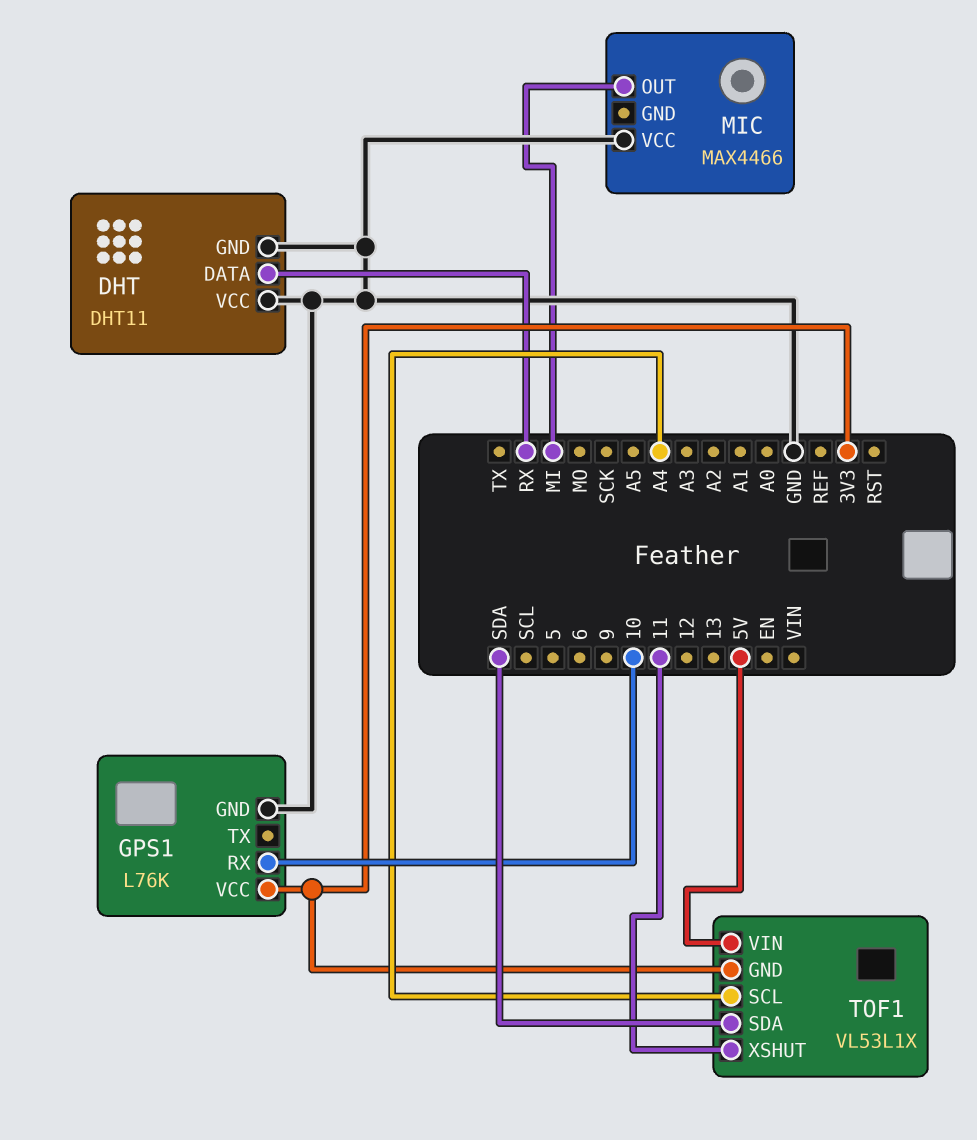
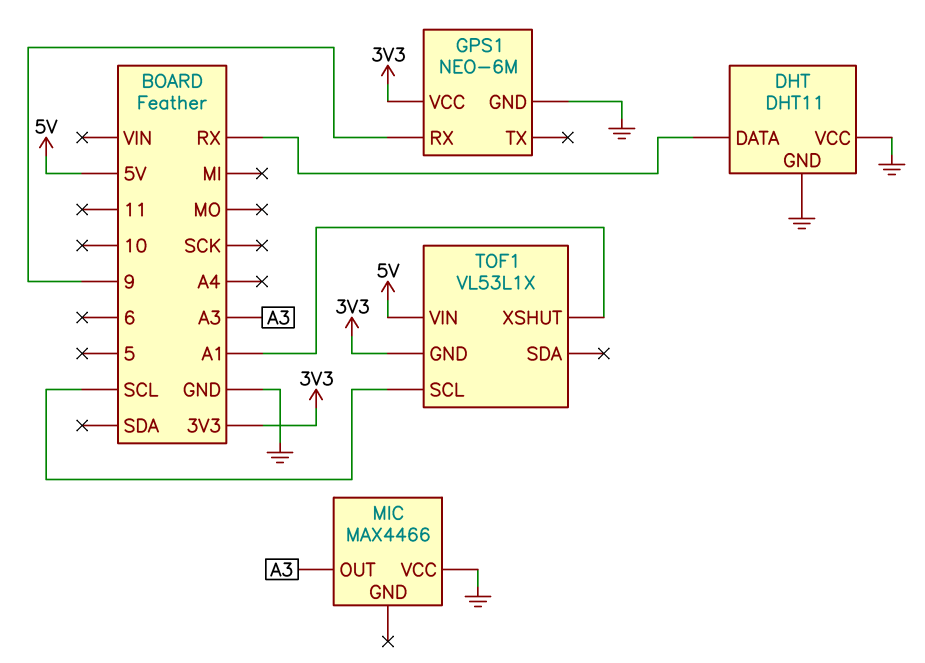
GPS1: L76K -> NEO-6M
GPS1 pin RX: 10 -> 9
MIC pin OUT: MI -> A3
TOF1 pin SCL: A4 -> SCL
TOF1 pin SDA: SDA -> none
TOF1 pin XSHUT: 11 -> A1

